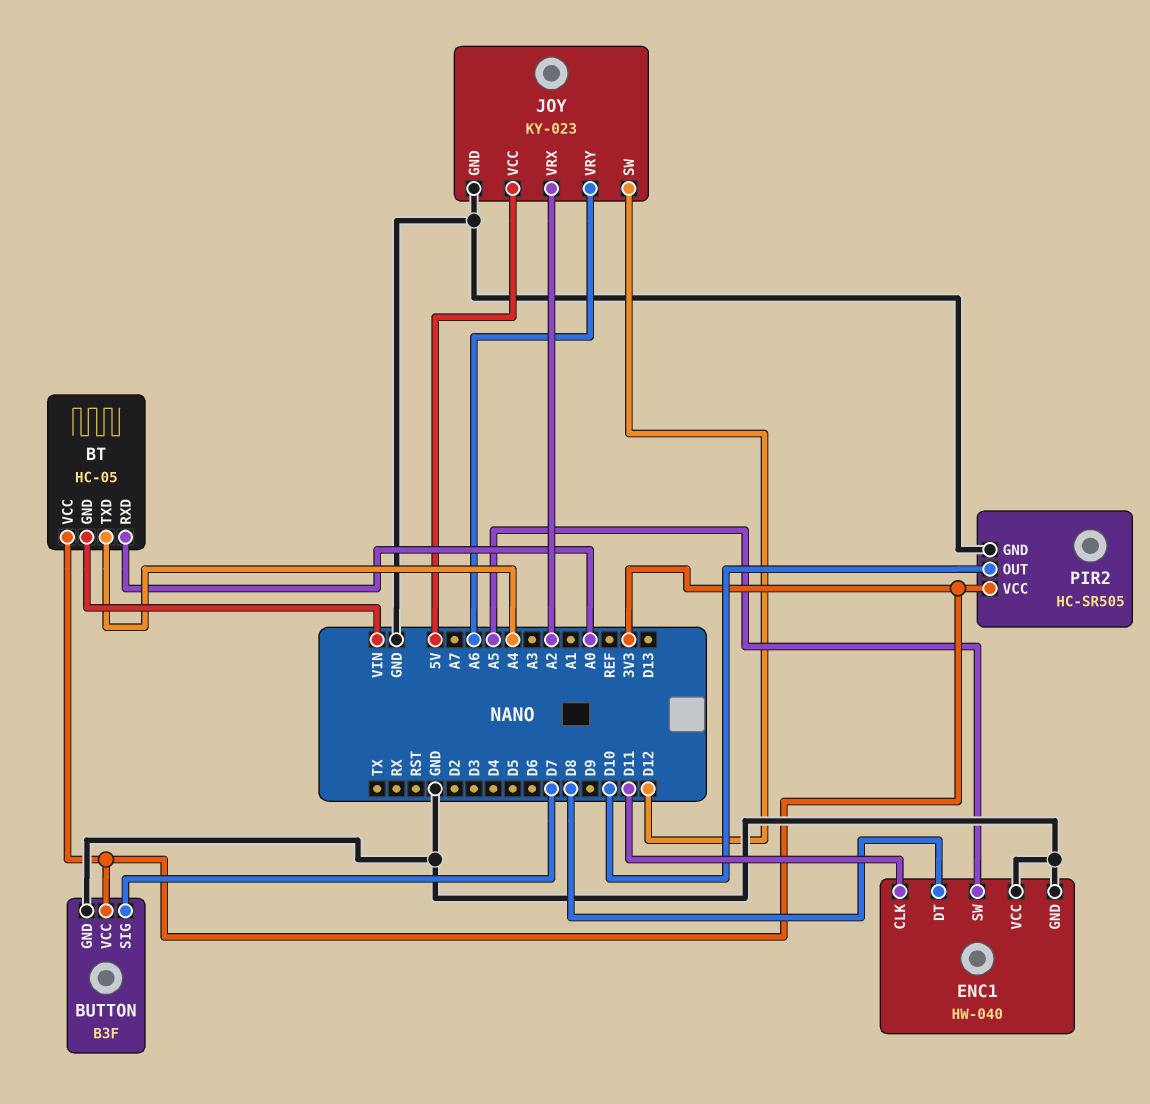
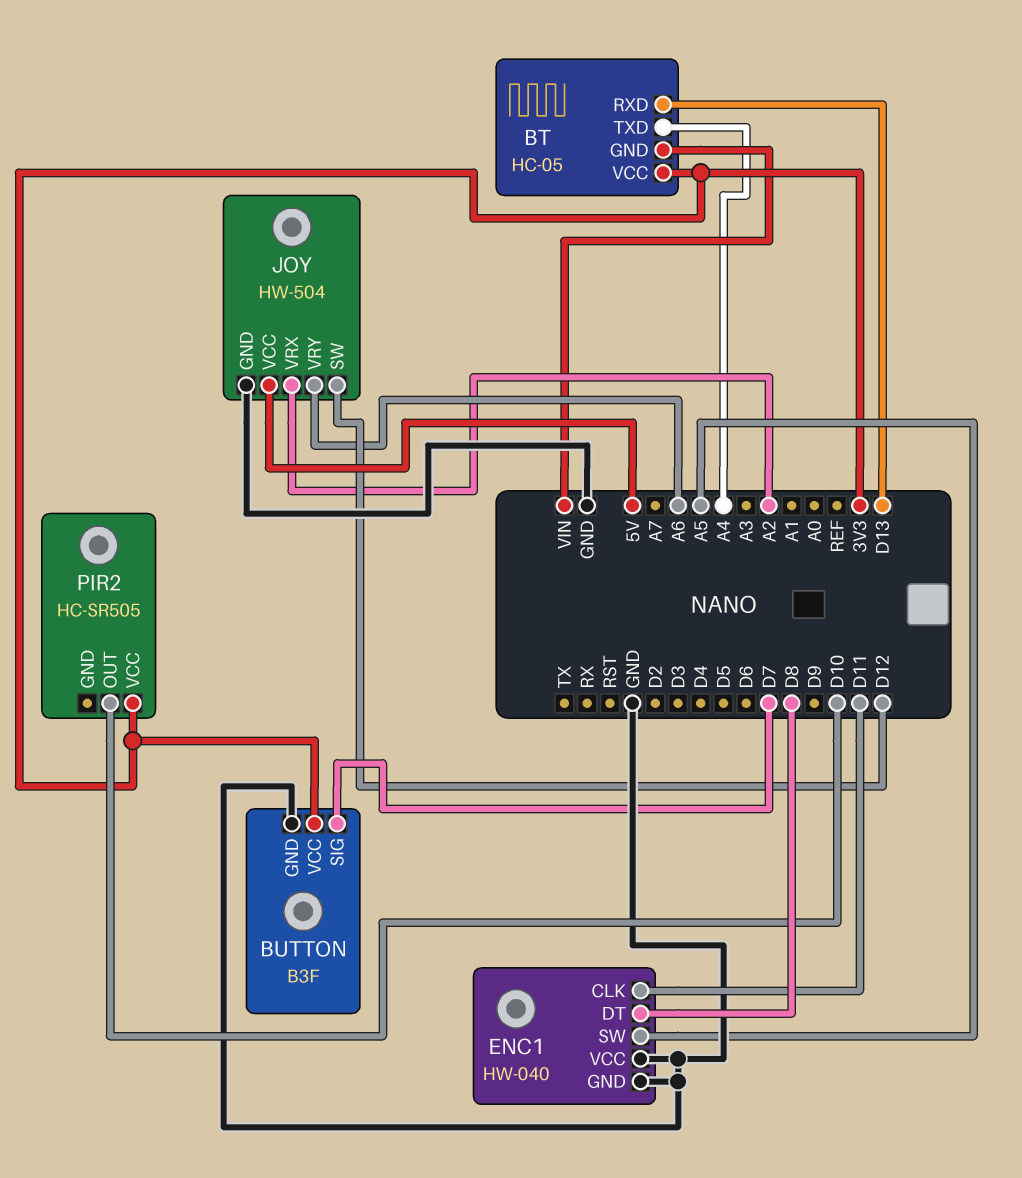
BT pin RXD: A0 -> D13
JOY: KY-023 -> HW-504
PIR2 pin GND: GND -> none

